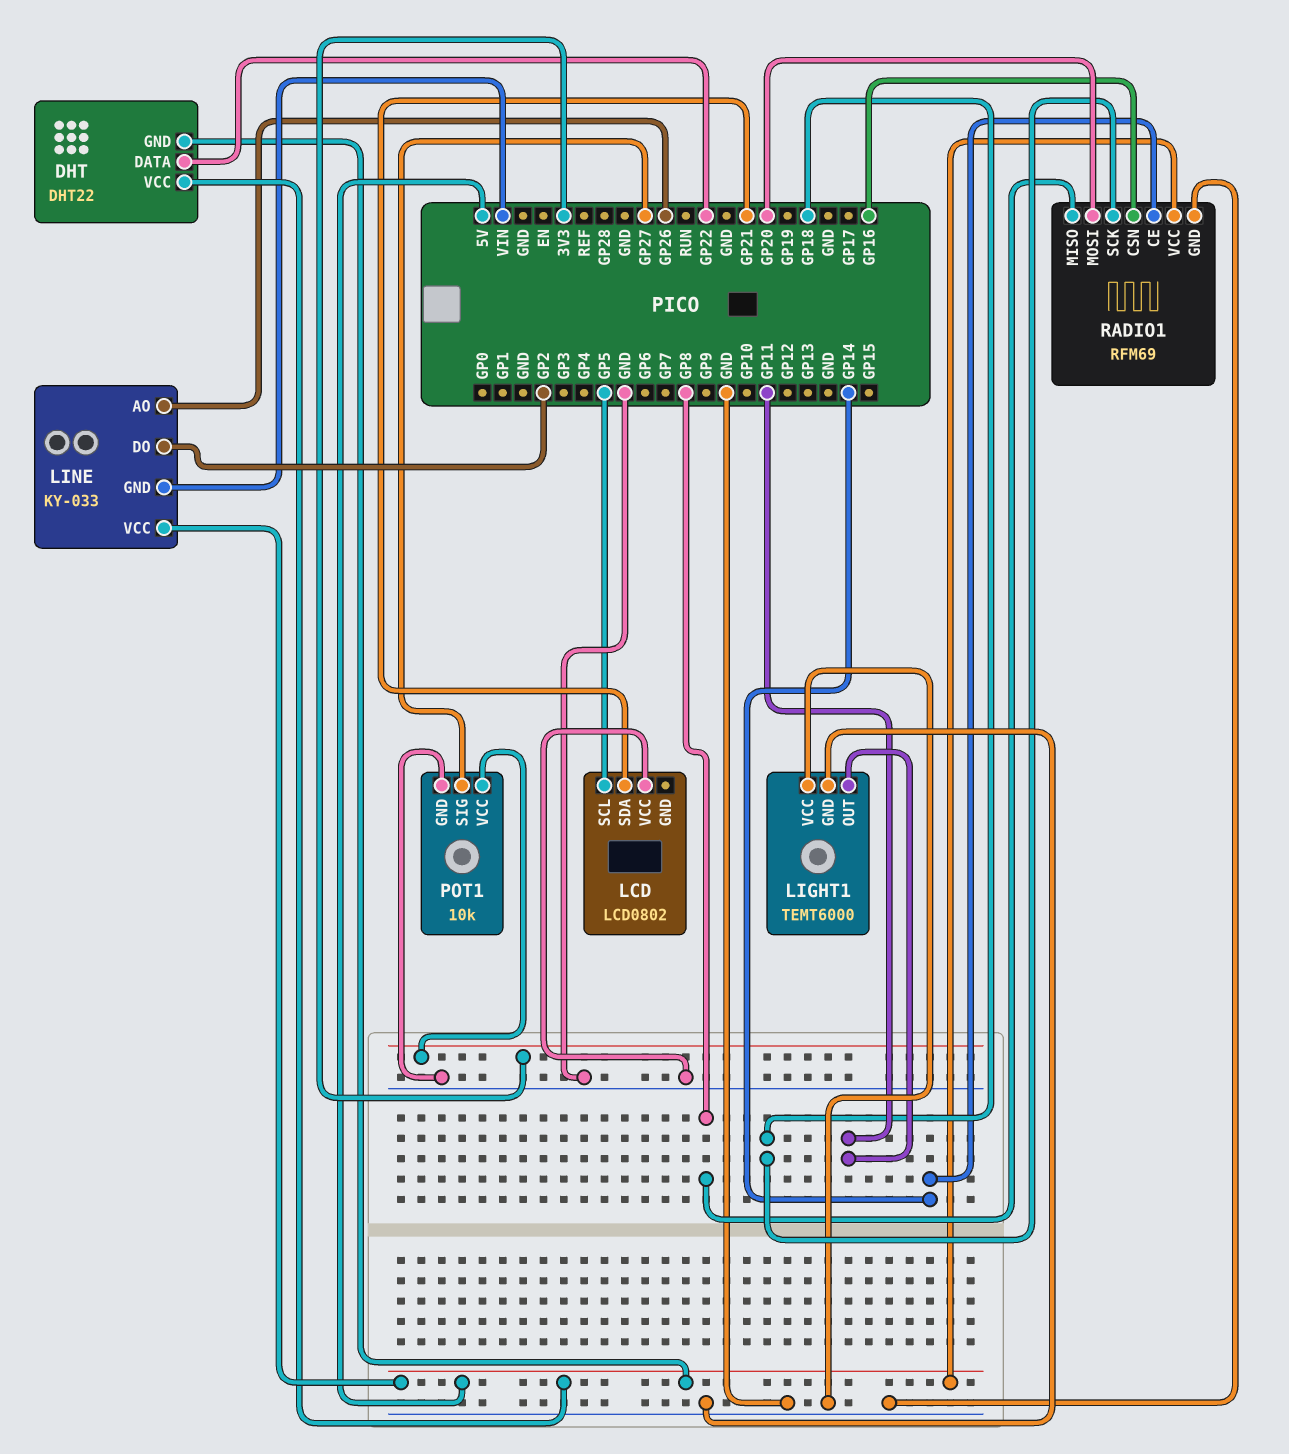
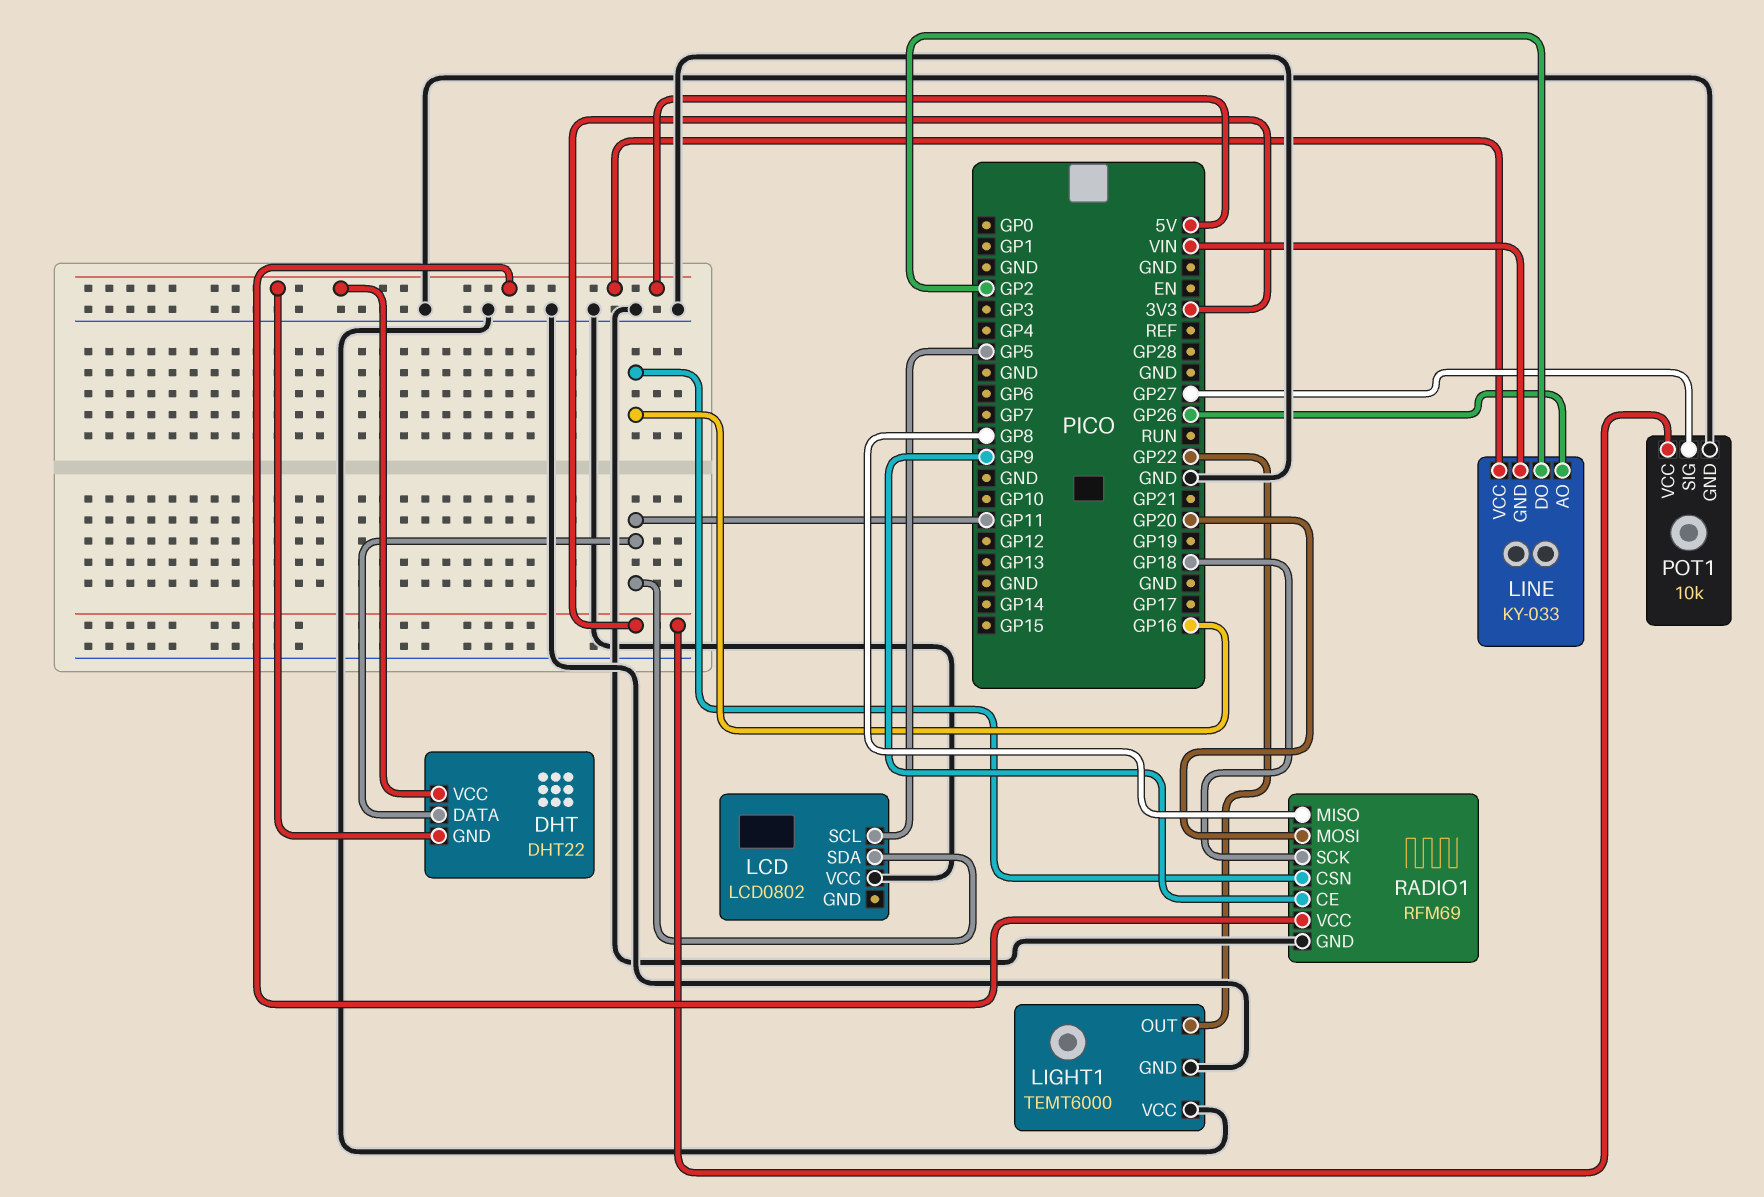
DHT pin DATA: GP22 -> GP11
LCD pin SDA: GP21 -> GP11
LIGHT1 pin OUT: GP11 -> GP22
RADIO1 pin CE: GP14 -> GP9

